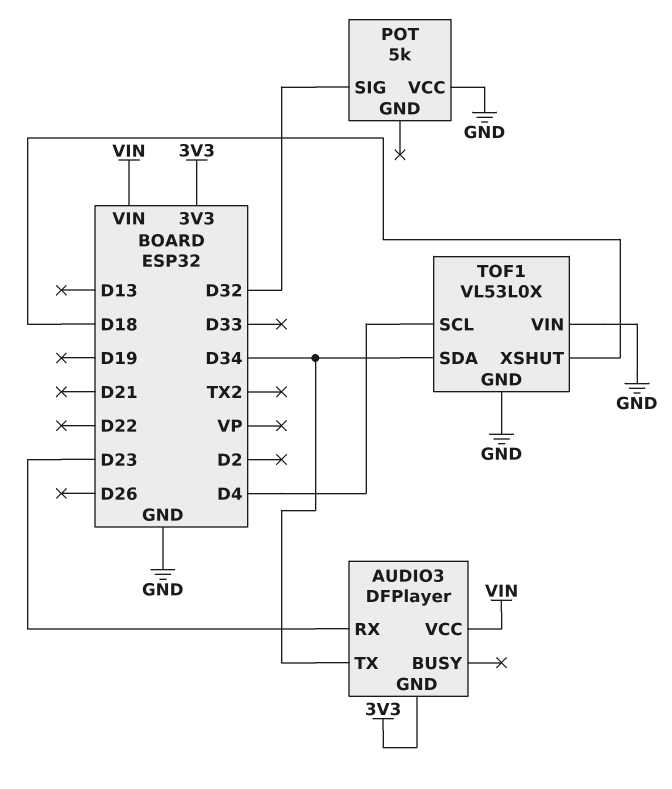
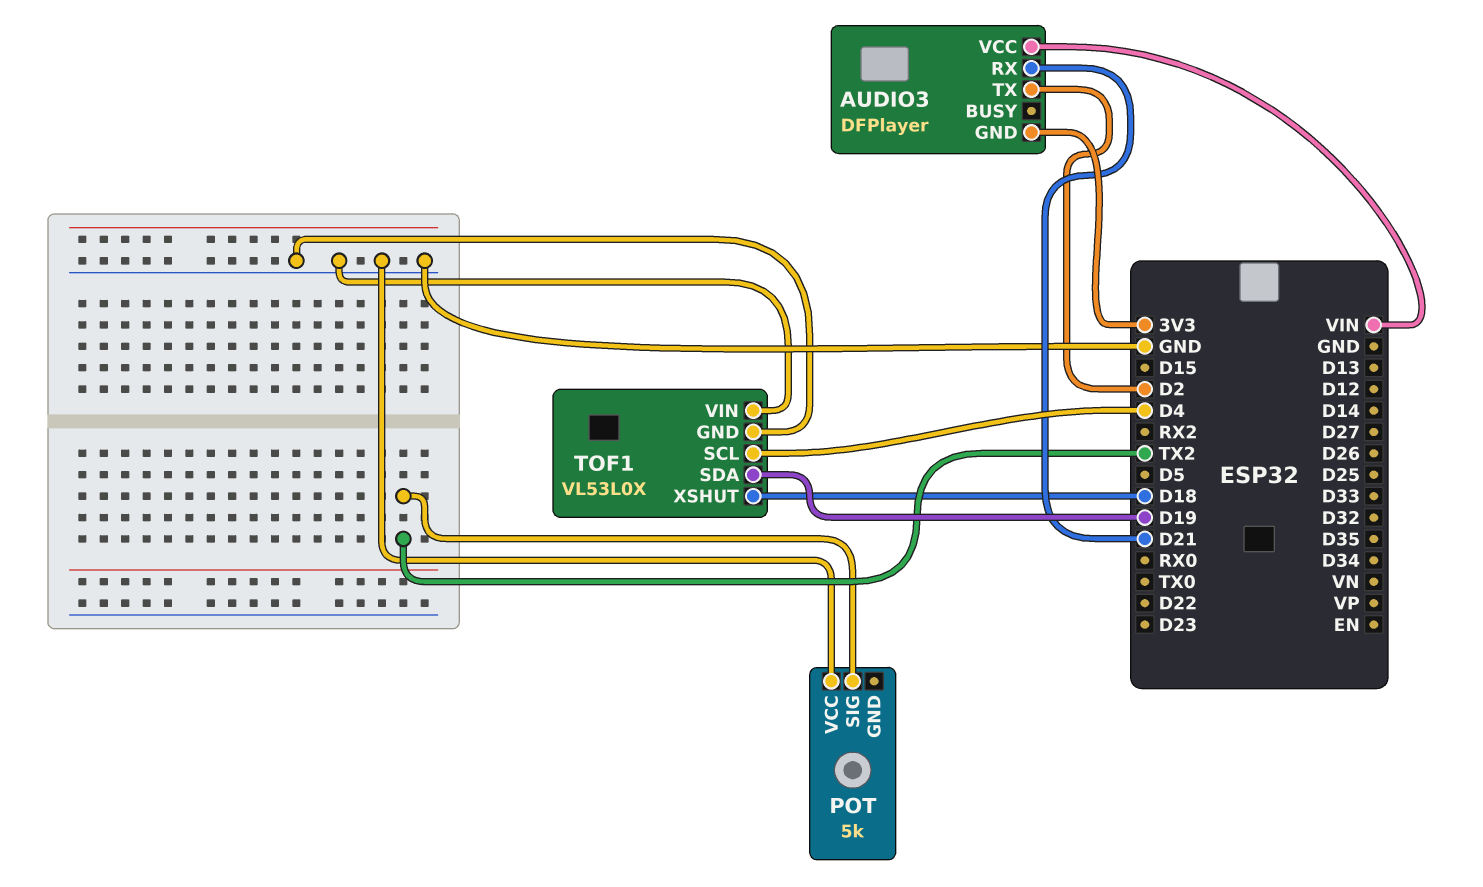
AUDIO3 pin RX: D23 -> D21
AUDIO3 pin TX: D34 -> D2
POT pin SIG: D32 -> TX2
TOF1 pin SDA: D34 -> D19

